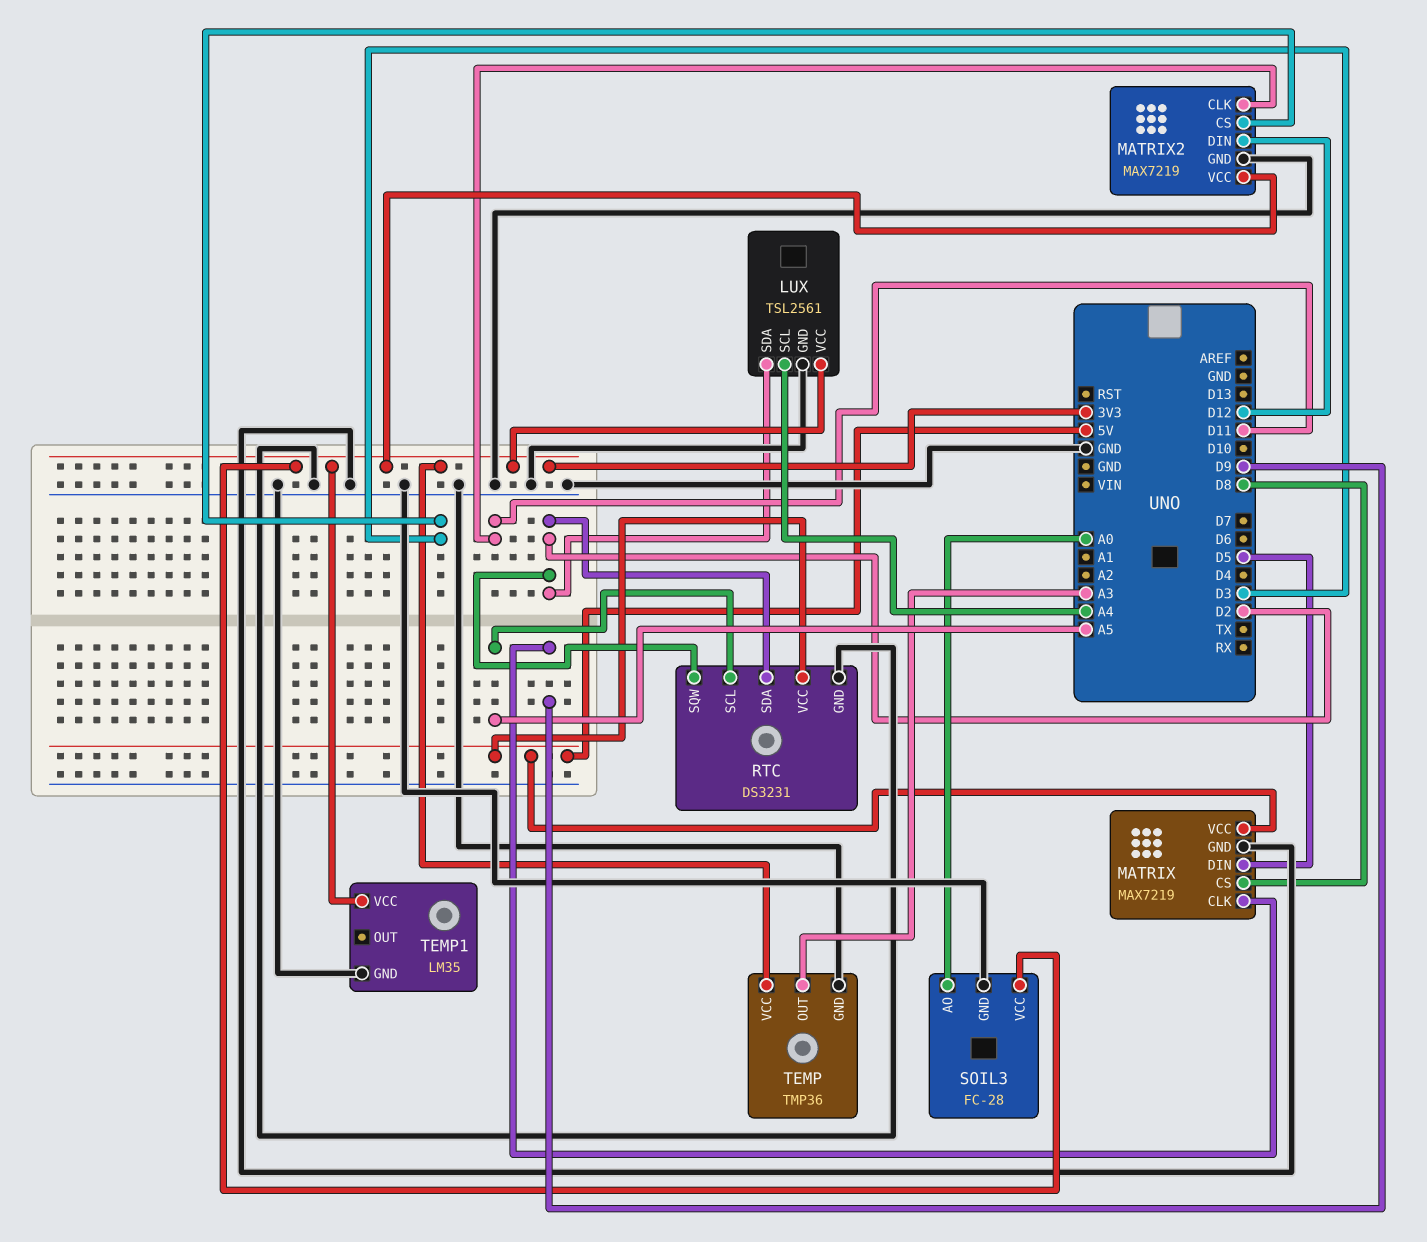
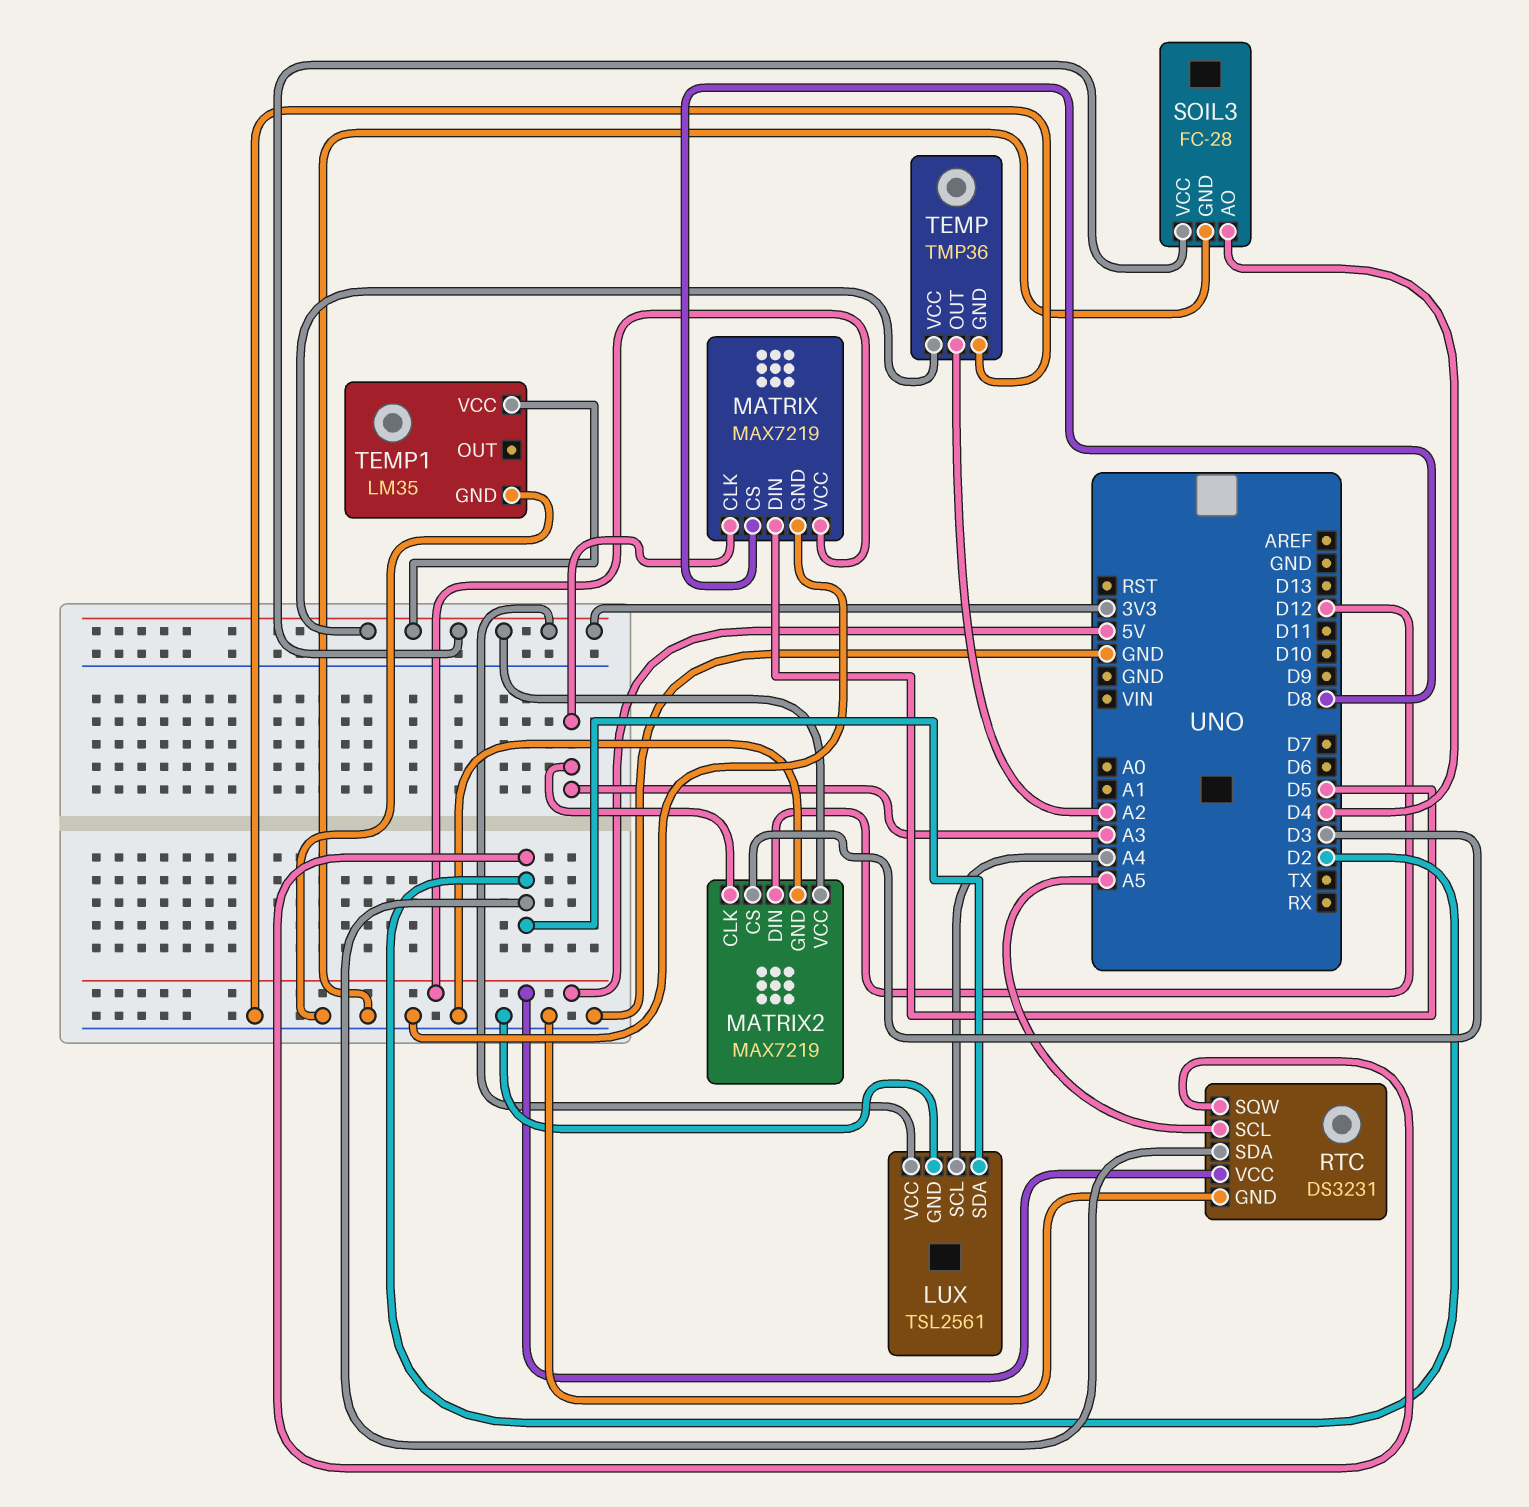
MATRIX pin CLK: D9 -> A3
MATRIX2 pin CLK: D11 -> A3
SOIL3 pin AO: A0 -> D4
TEMP pin OUT: A3 -> A2

